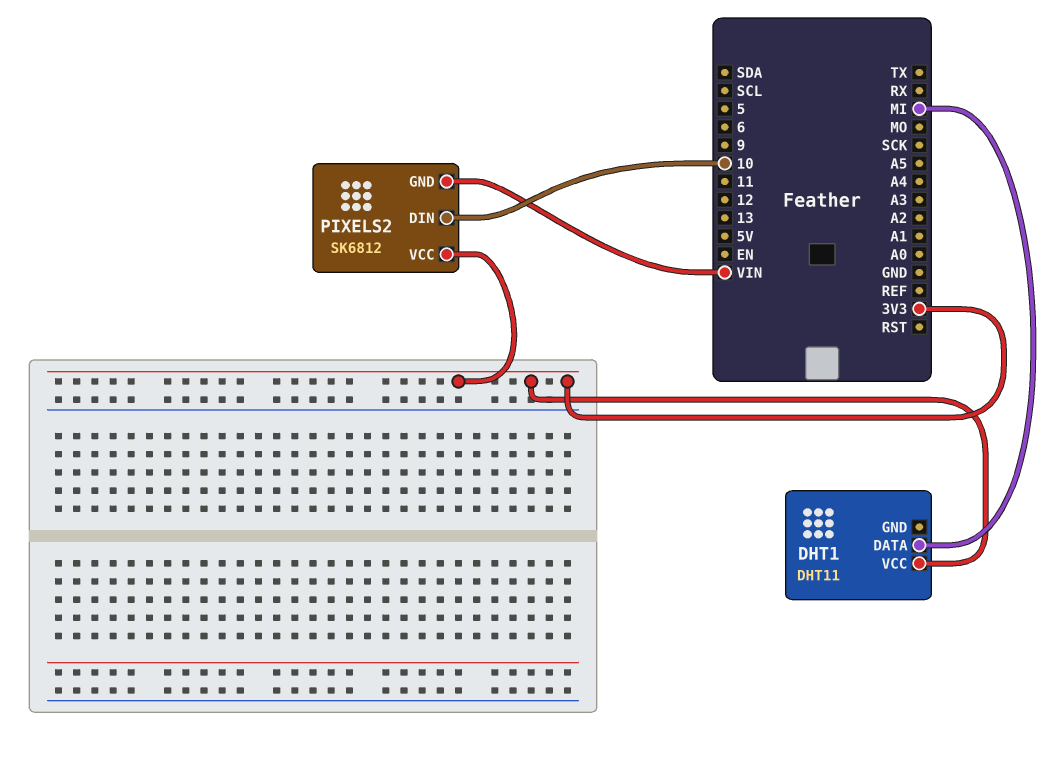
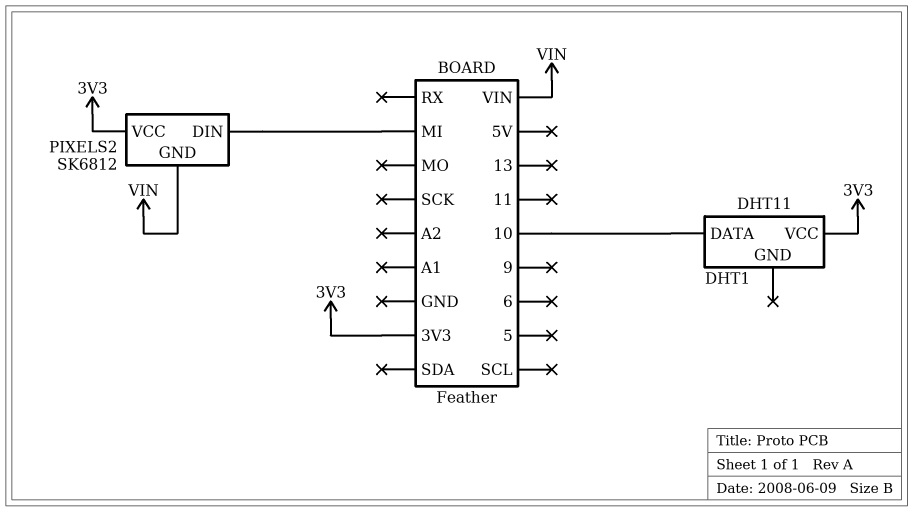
DHT1 pin DATA: MI -> 10
PIXELS2 pin DIN: 10 -> MI

